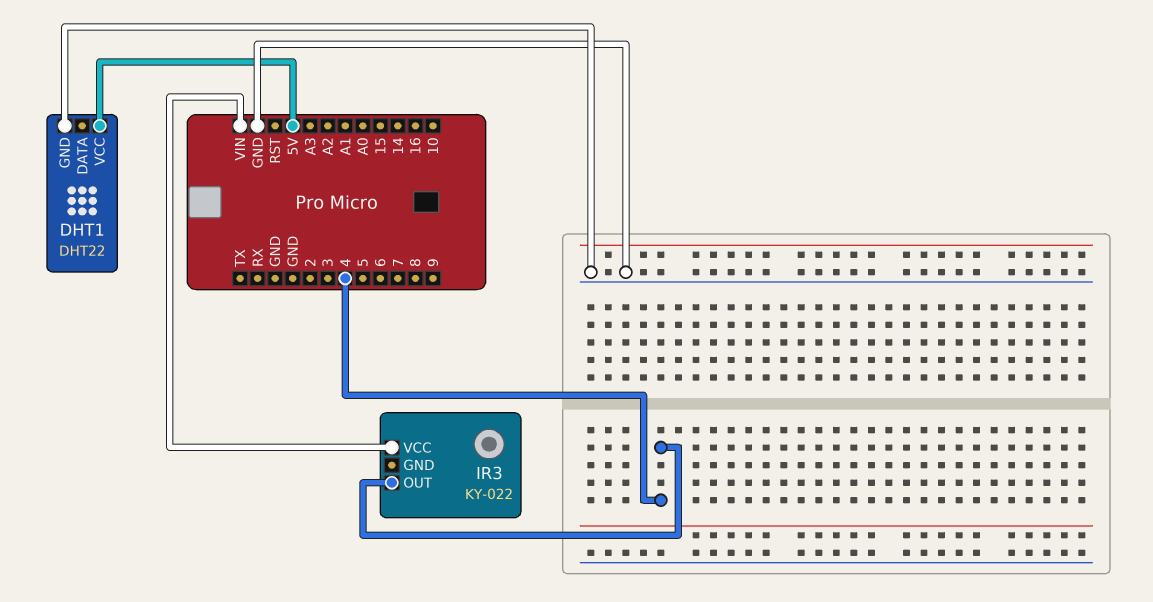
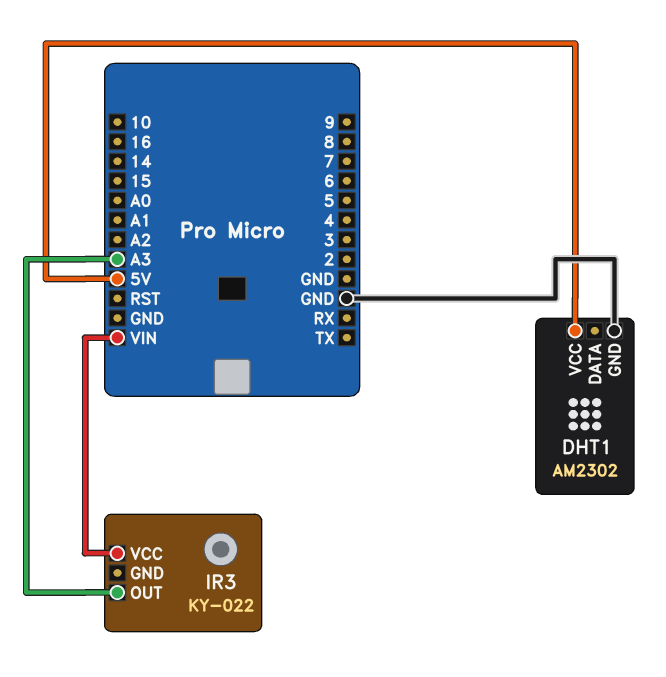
DHT1: DHT22 -> AM2302
IR3 pin OUT: 4 -> A3

